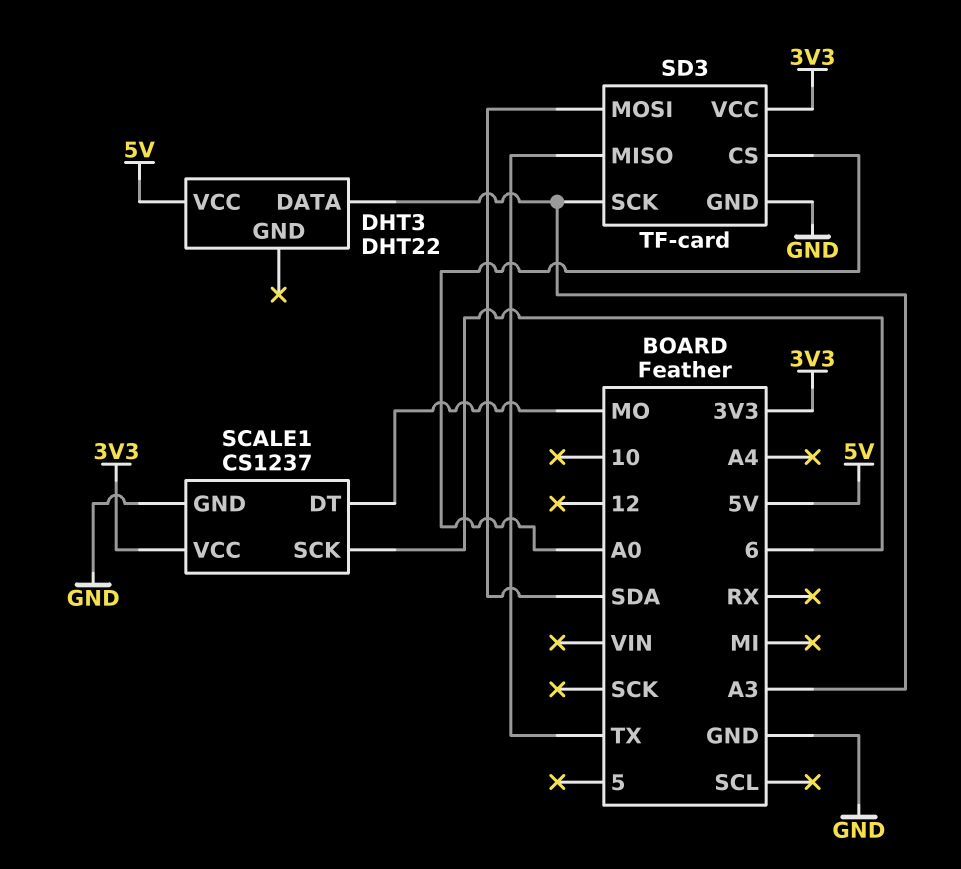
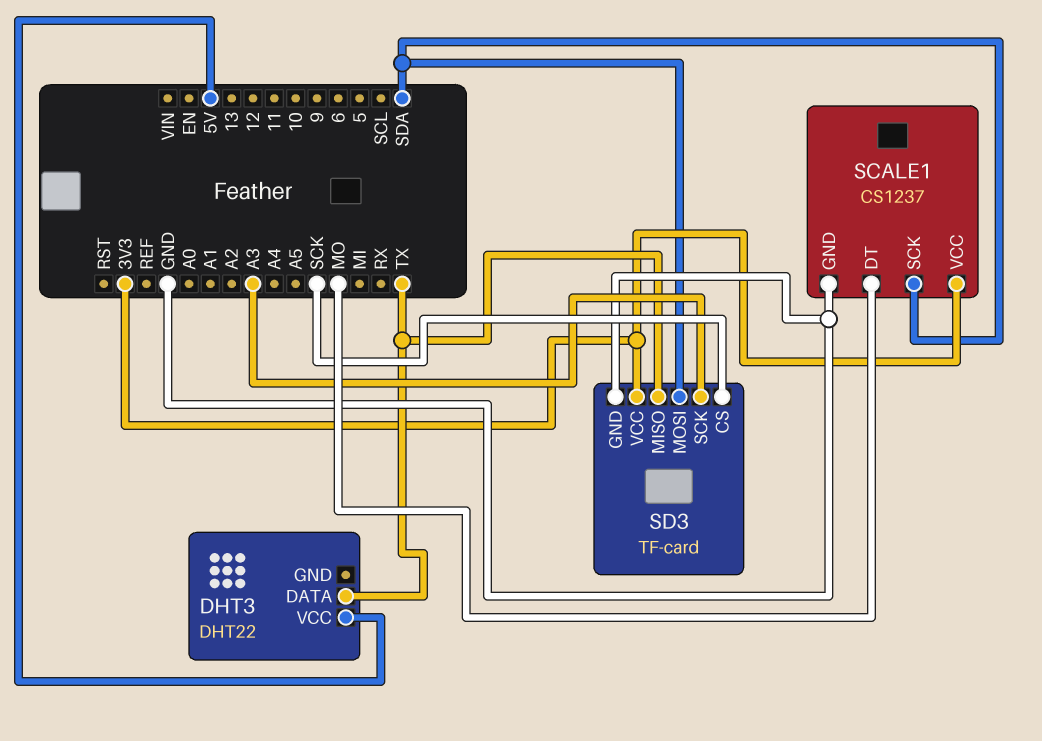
DHT3 pin DATA: A3 -> TX
SCALE1 pin SCK: 6 -> SDA
SD3 pin CS: A0 -> SCK

